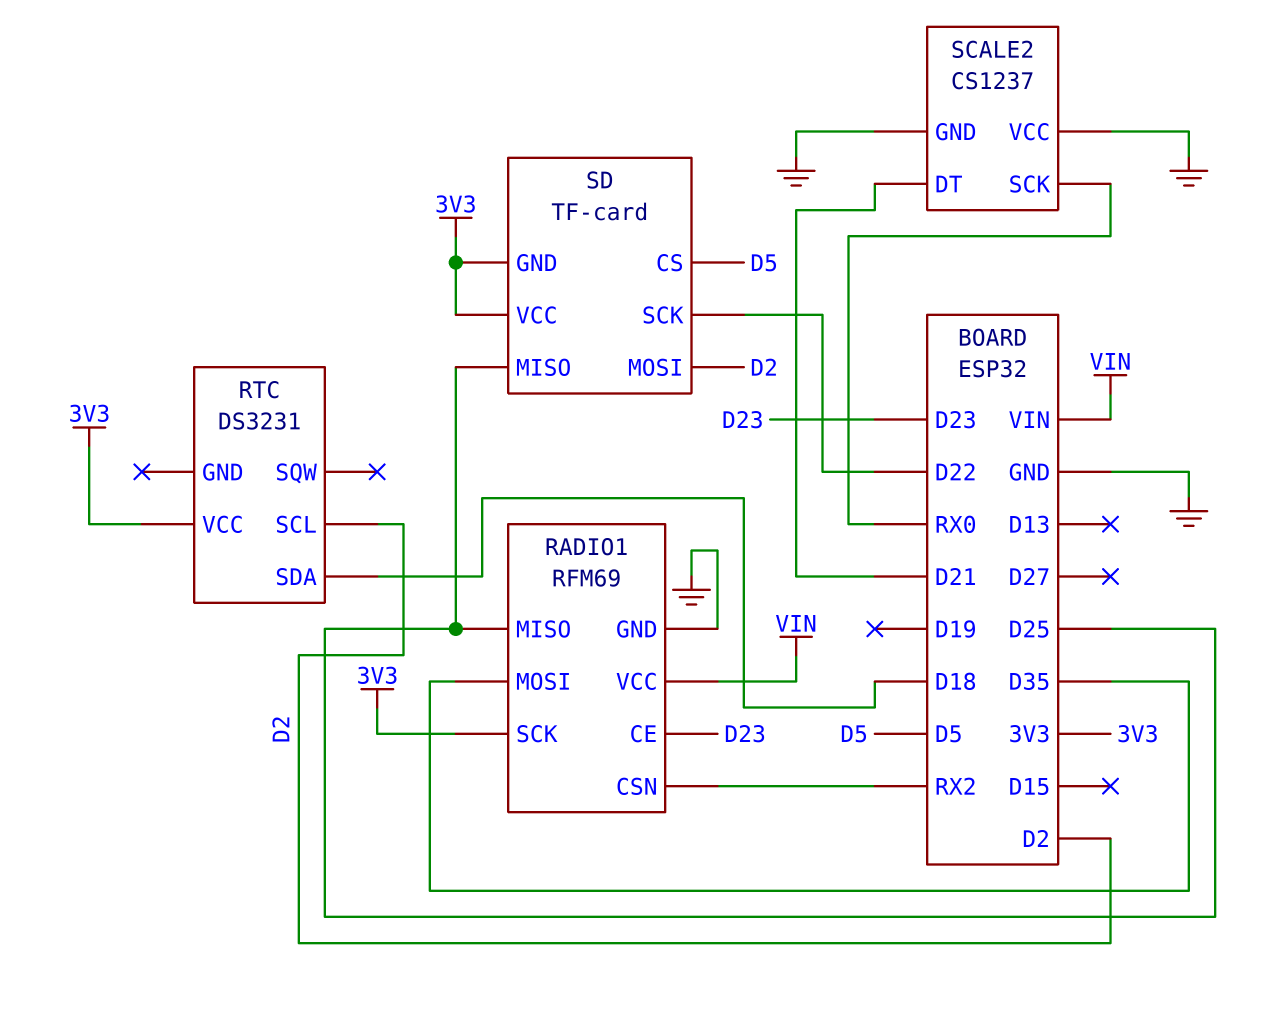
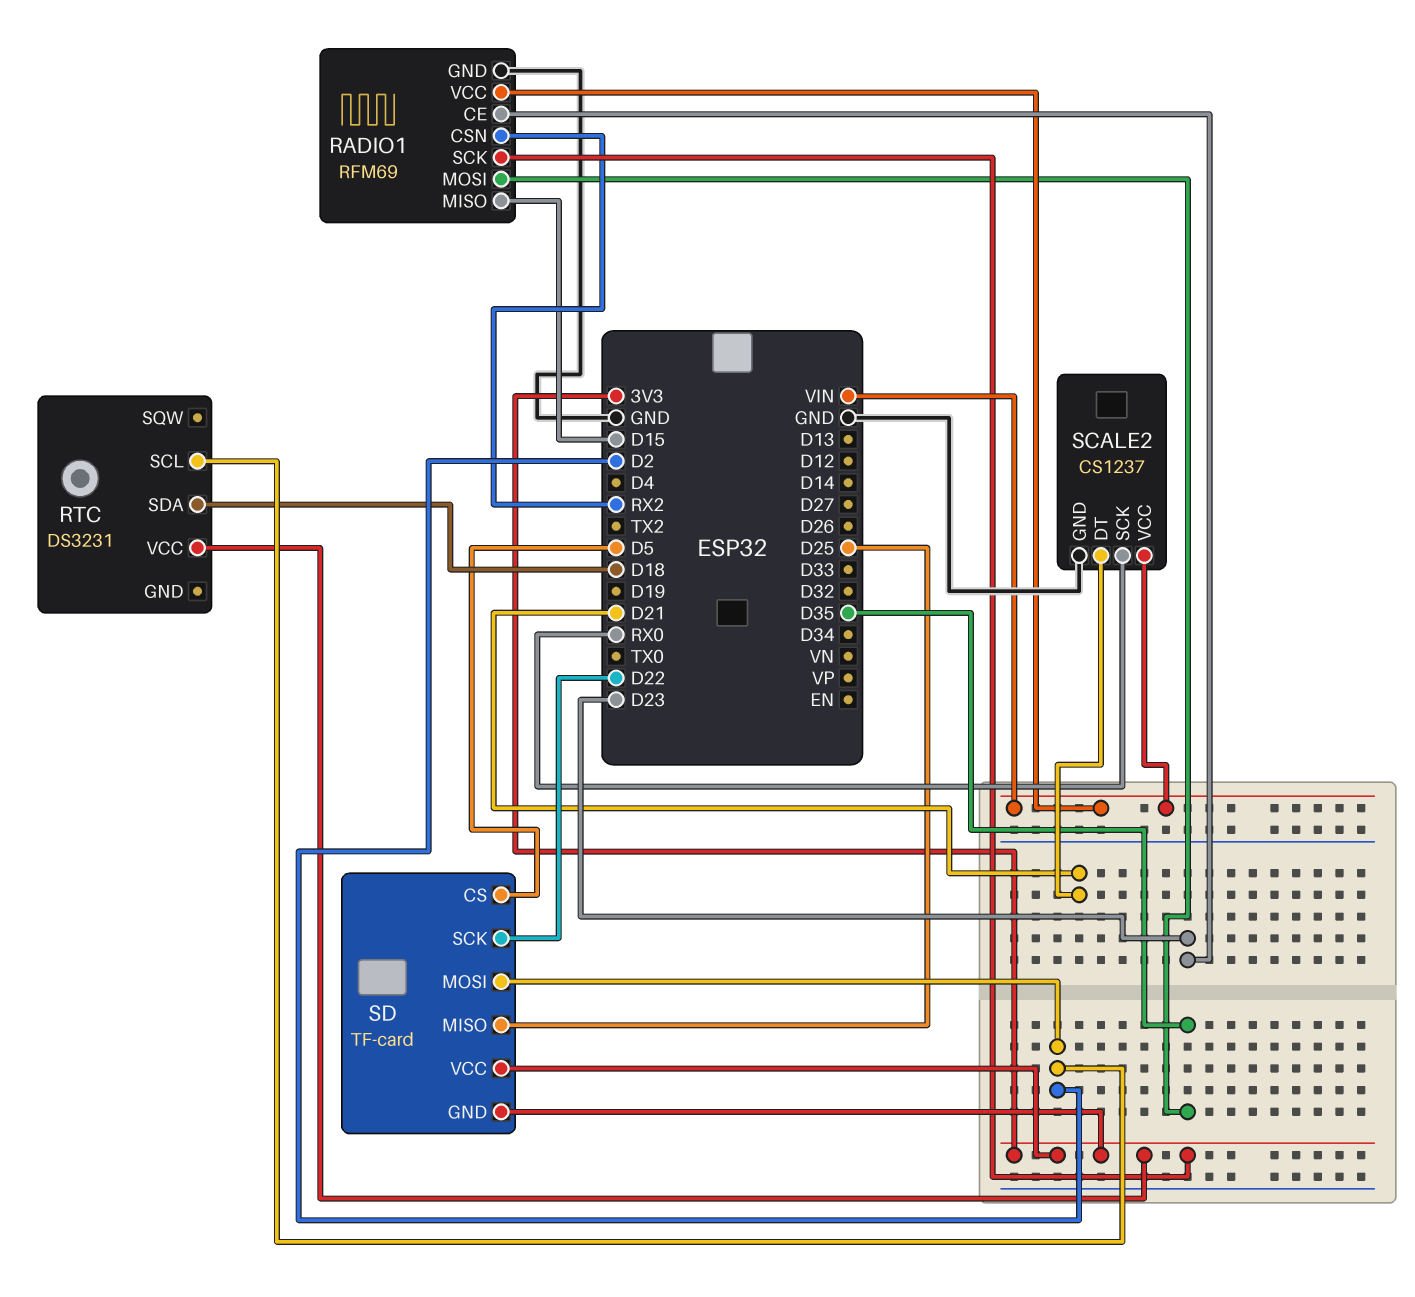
RADIO1 pin MISO: D25 -> D15
SCALE2 pin VCC: GND -> VIN

